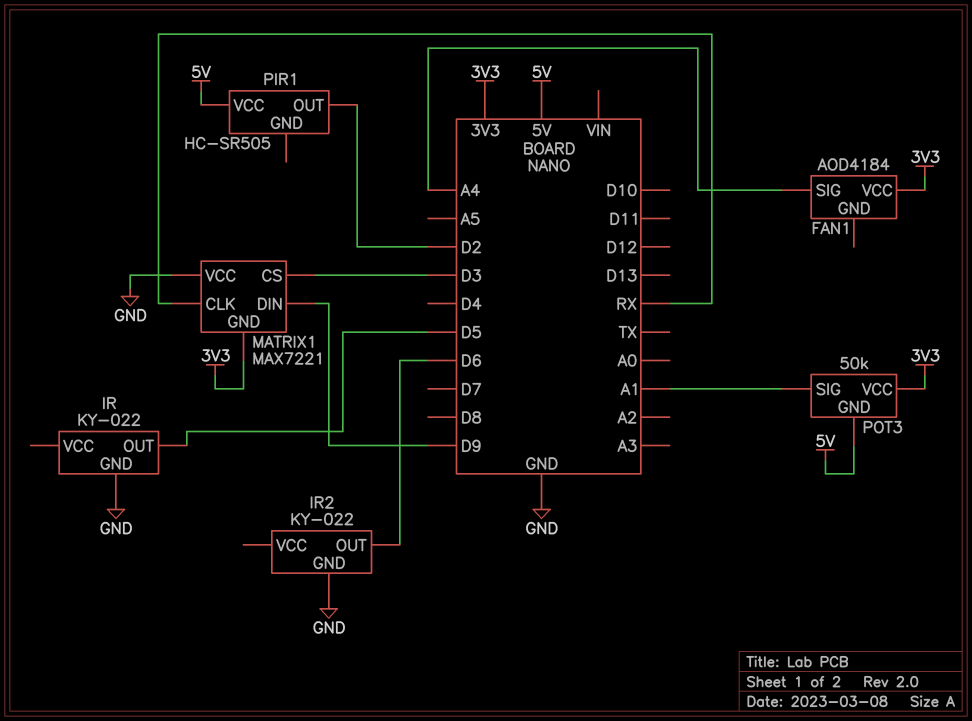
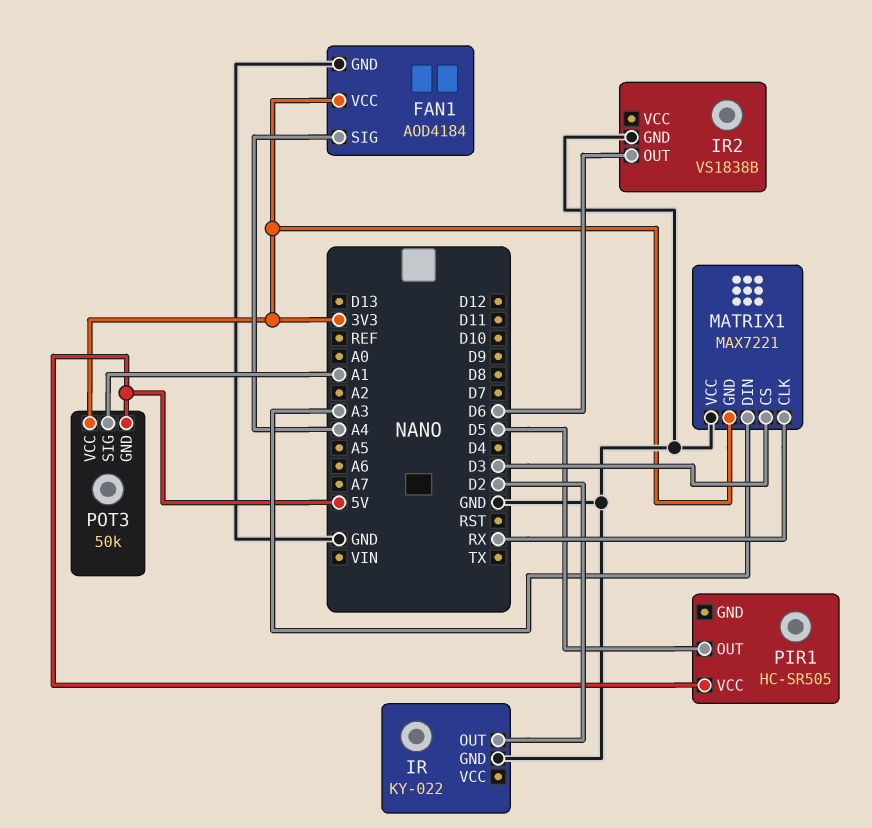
FAN1 pin GND: none -> GND
IR pin OUT: D5 -> D2
IR2: KY-022 -> VS1838B
MATRIX1 pin DIN: D9 -> A3
PIR1 pin OUT: D2 -> D5

